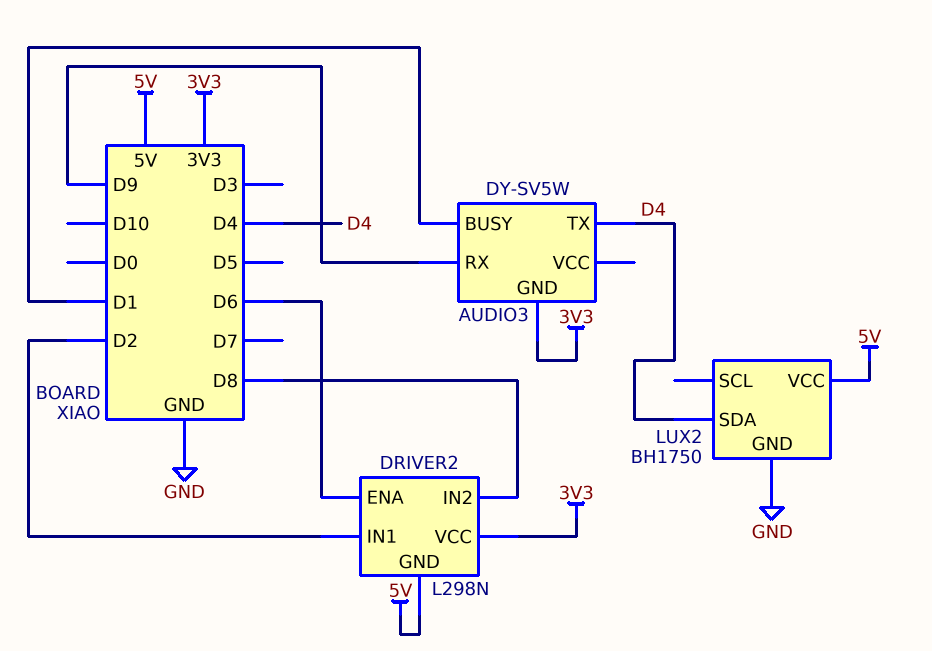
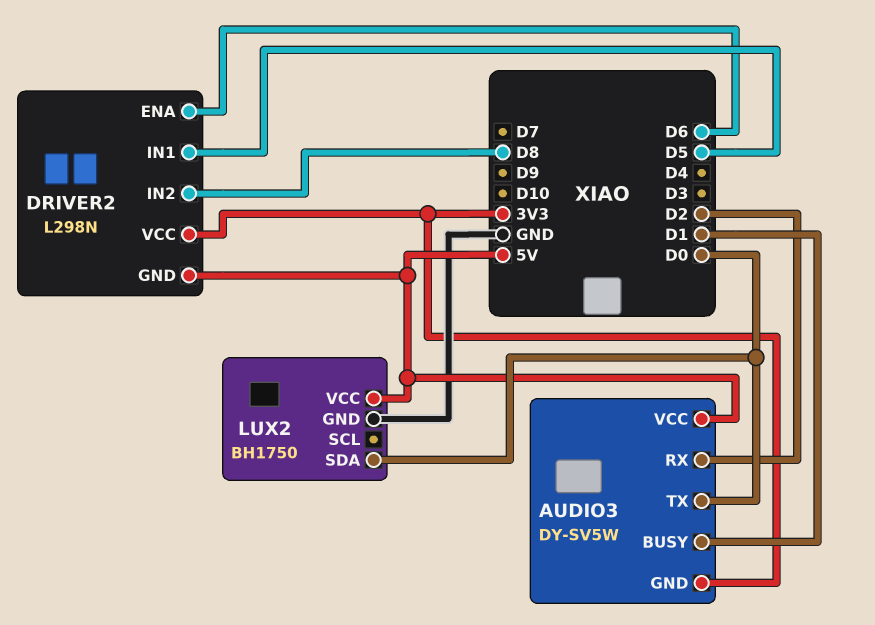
AUDIO3 pin RX: D9 -> D2
AUDIO3 pin TX: D4 -> D0
AUDIO3 pin VCC: none -> 5V
DRIVER2 pin IN1: D2 -> D5
LUX2 pin SDA: D4 -> D0

